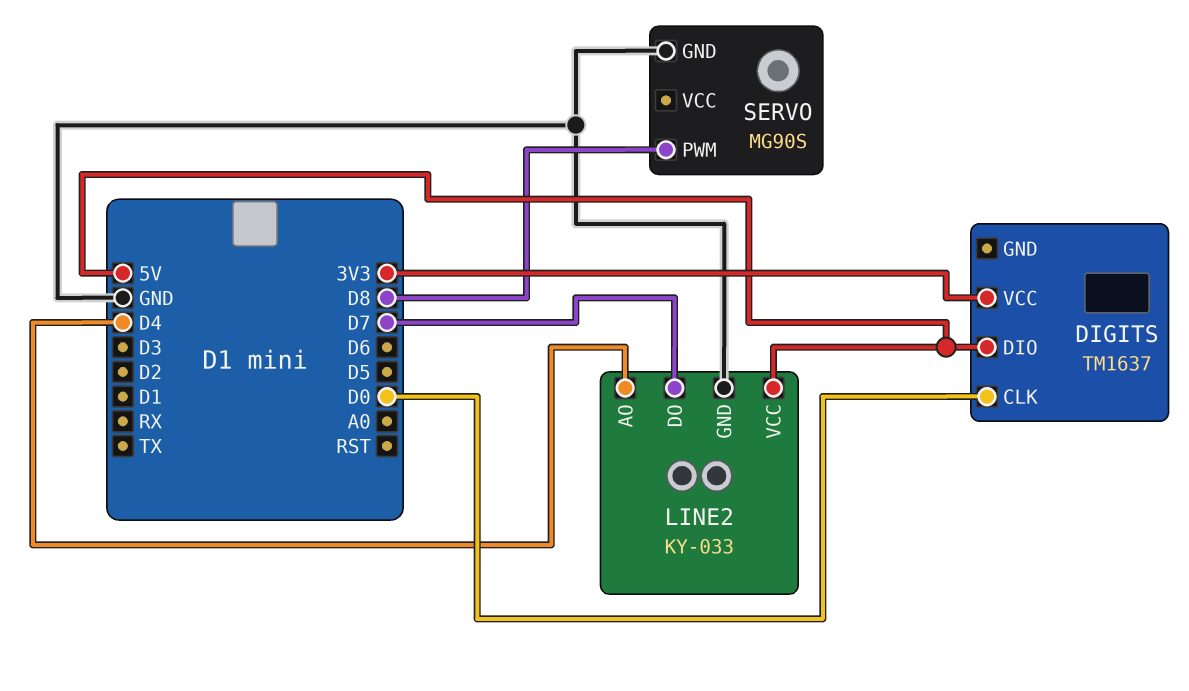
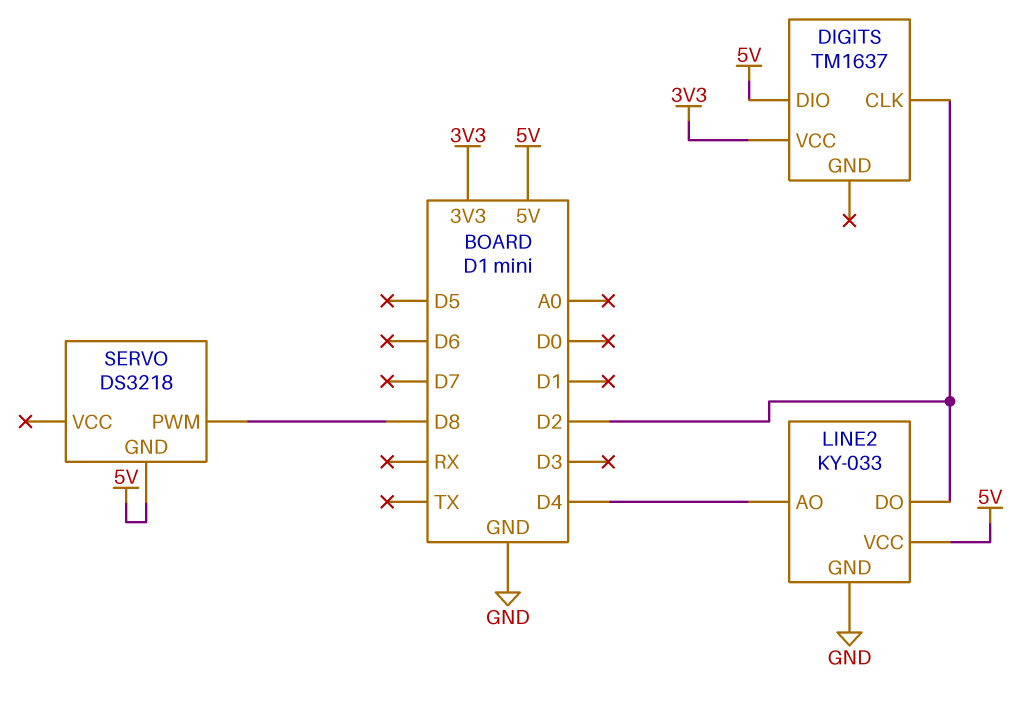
DIGITS pin CLK: D0 -> D2
LINE2 pin DO: D7 -> D2
SERVO: MG90S -> DS3218
SERVO pin GND: GND -> 5V

